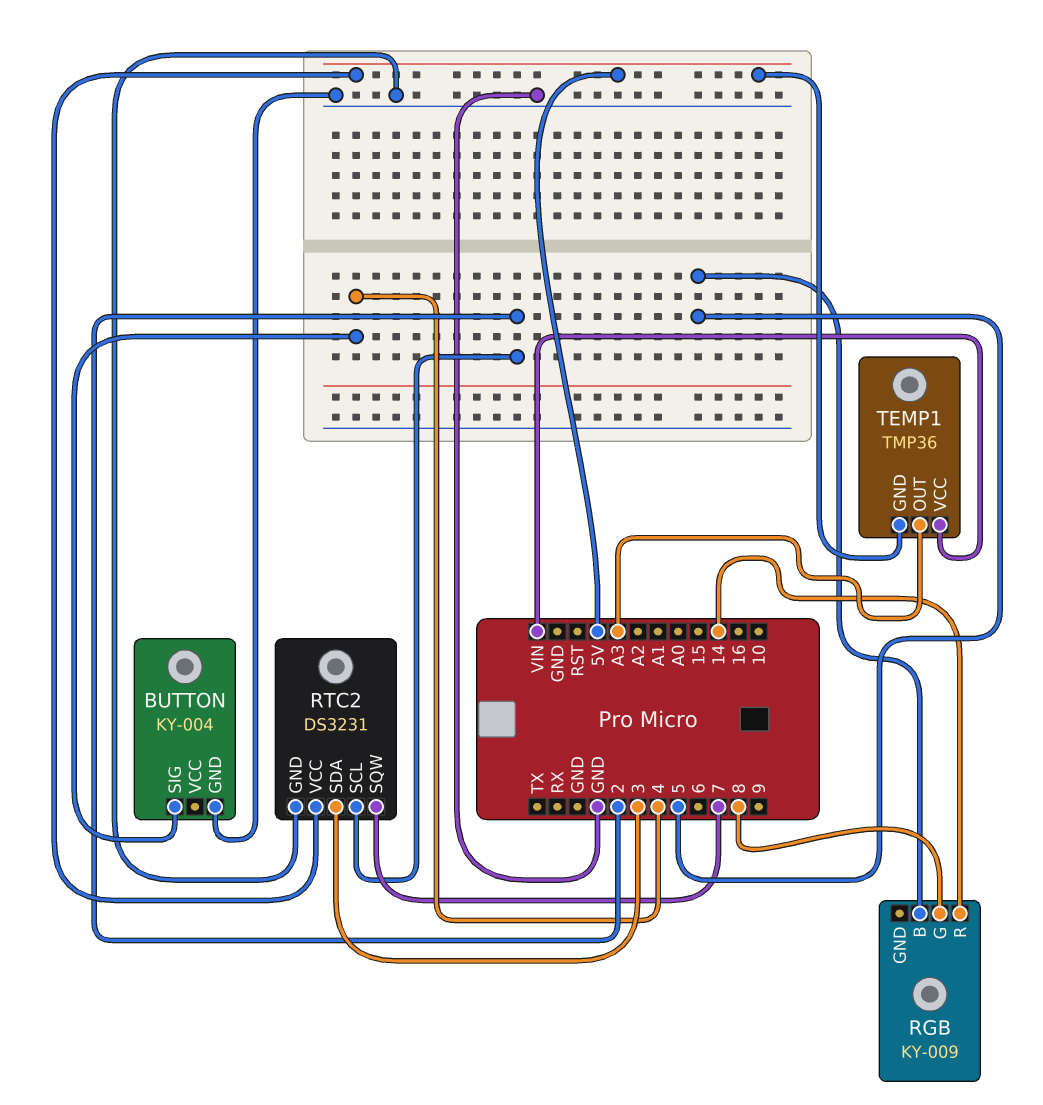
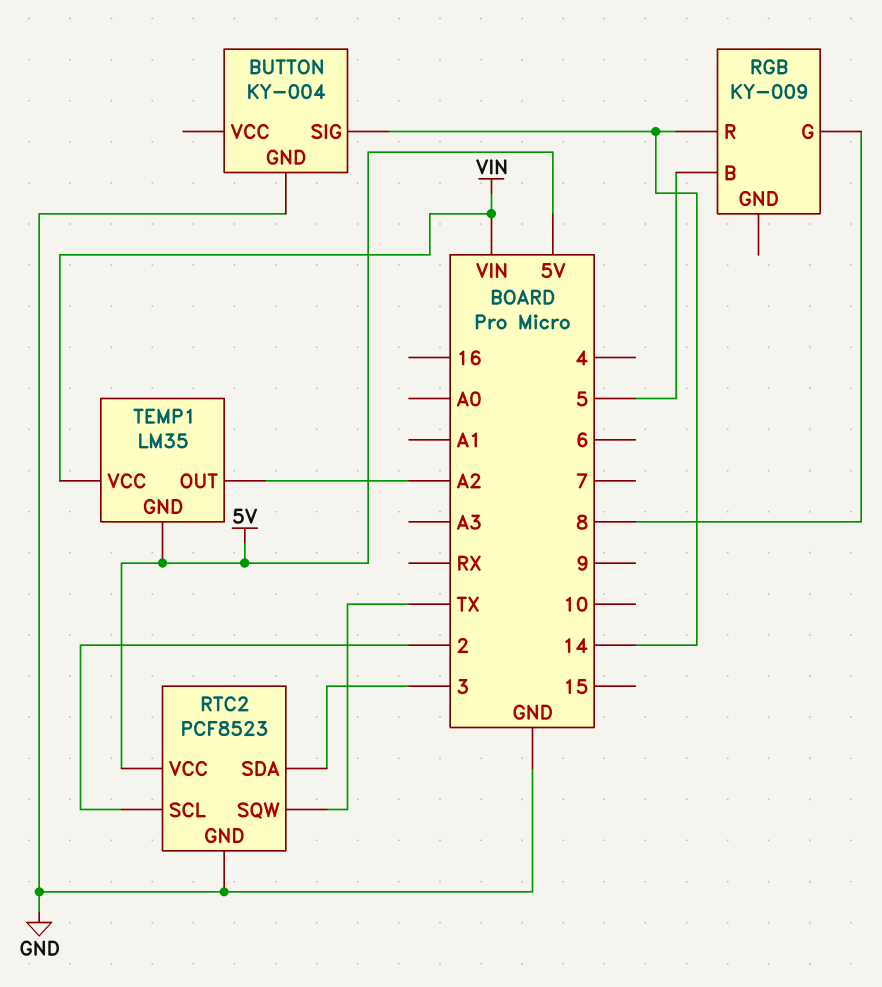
BUTTON pin SIG: 4 -> 14
RTC2: DS3231 -> PCF8523
RTC2 pin SQW: 7 -> TX
TEMP1: TMP36 -> LM35
TEMP1 pin OUT: A3 -> A2

